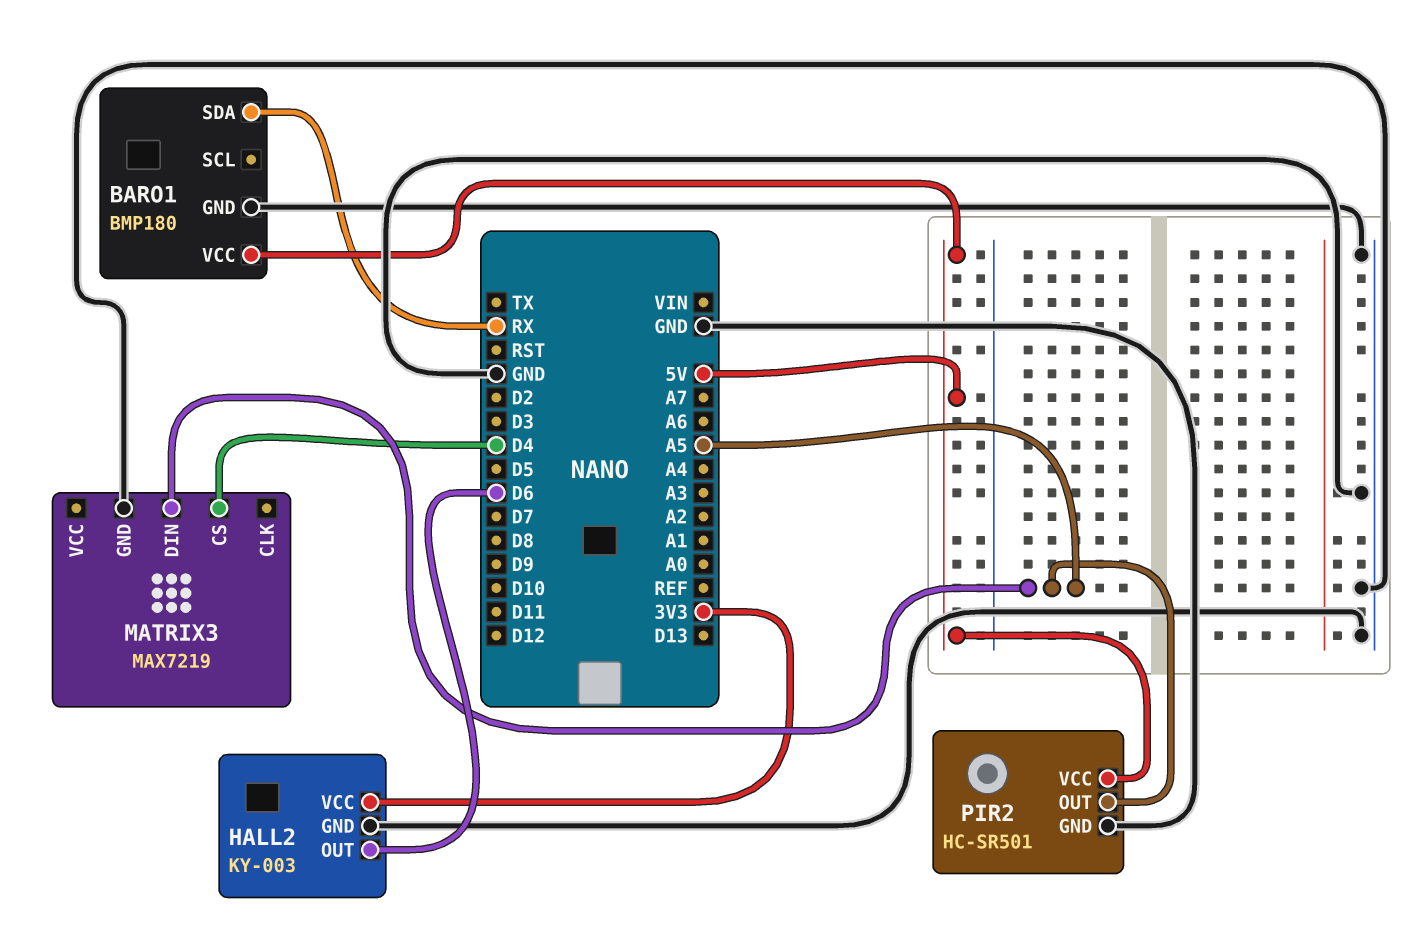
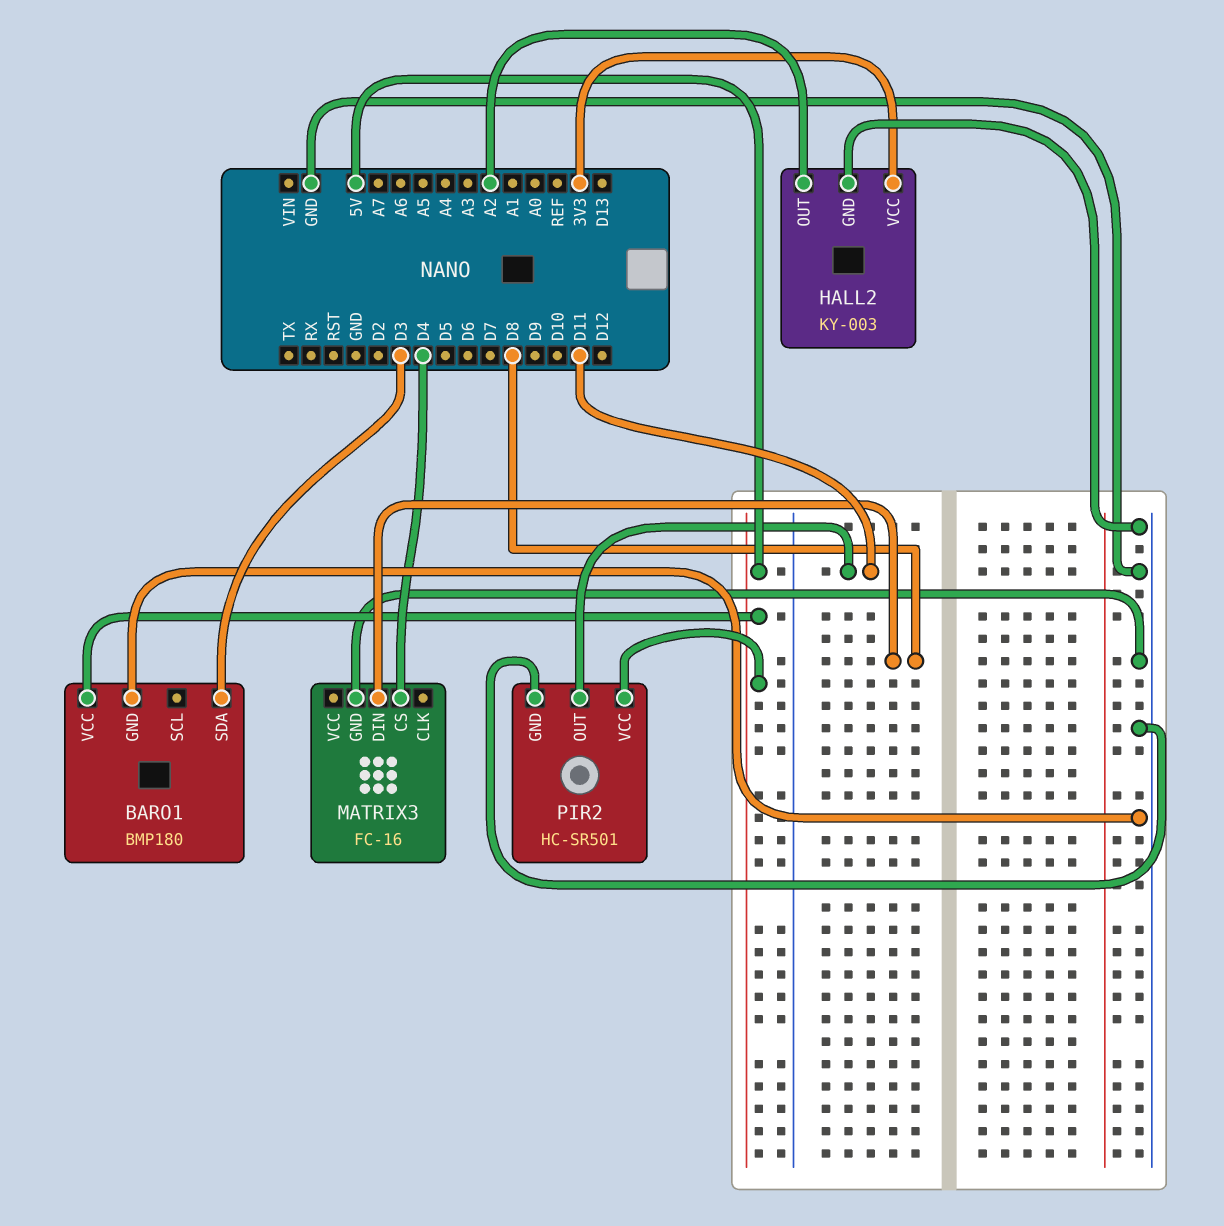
BARO1 pin SDA: RX -> D3
HALL2 pin OUT: D6 -> A2
MATRIX3: MAX7219 -> FC-16
MATRIX3 pin DIN: A5 -> D8
PIR2 pin OUT: A5 -> D11

